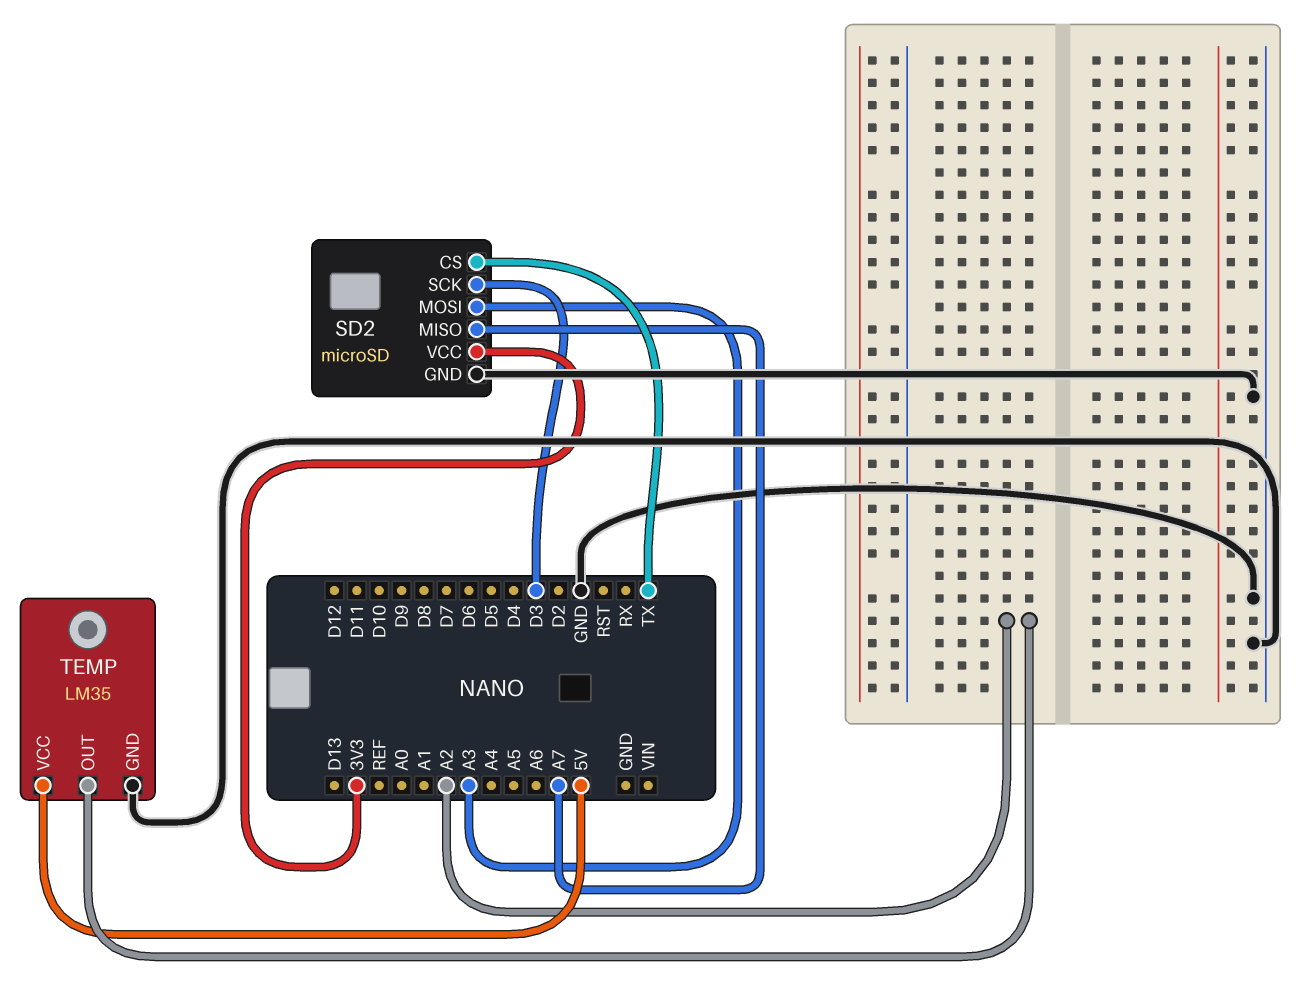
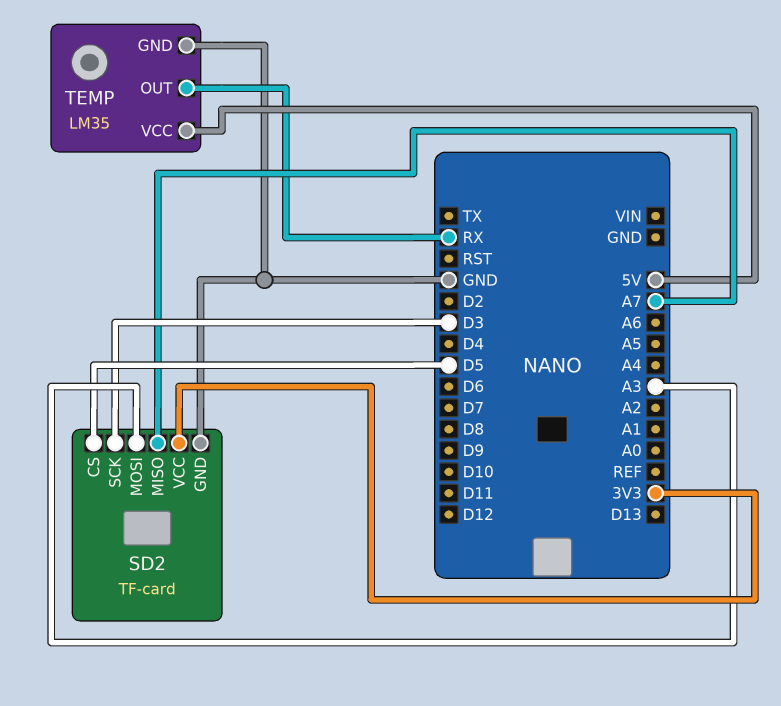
SD2: microSD -> TF-card
SD2 pin CS: TX -> D5
TEMP pin OUT: A2 -> RX

